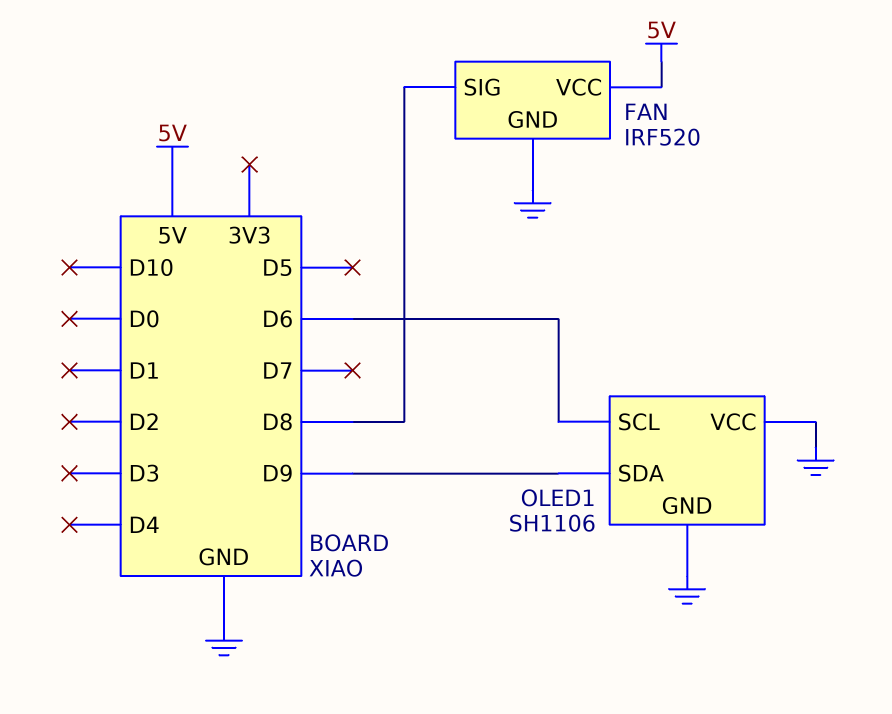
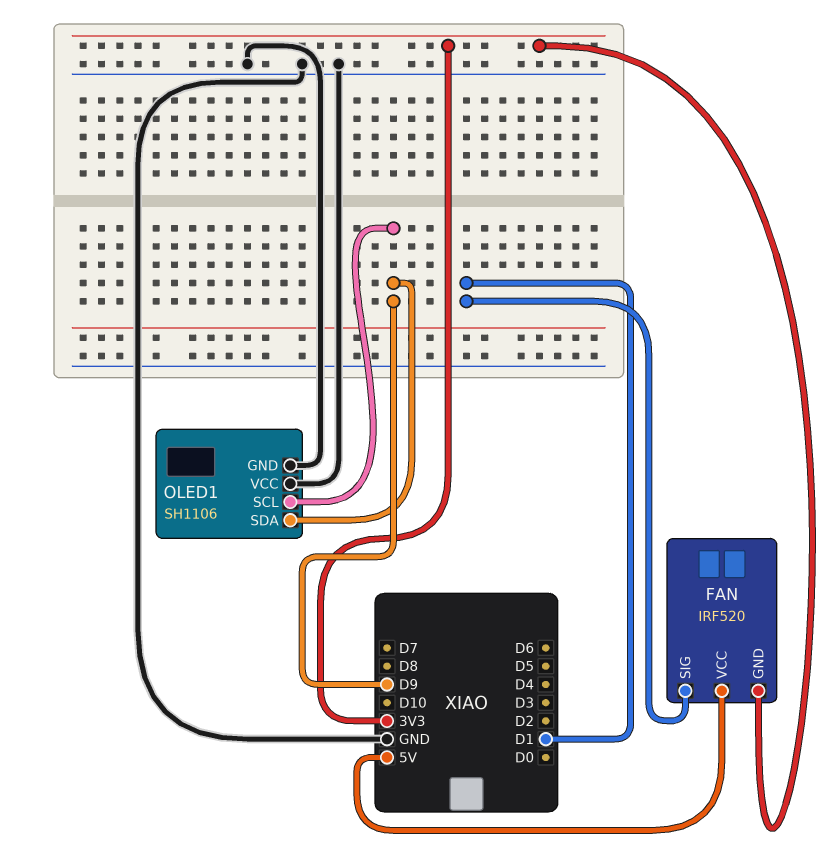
FAN pin GND: GND -> 3V3
FAN pin SIG: D8 -> D1
OLED1 pin SCL: D6 -> D9

